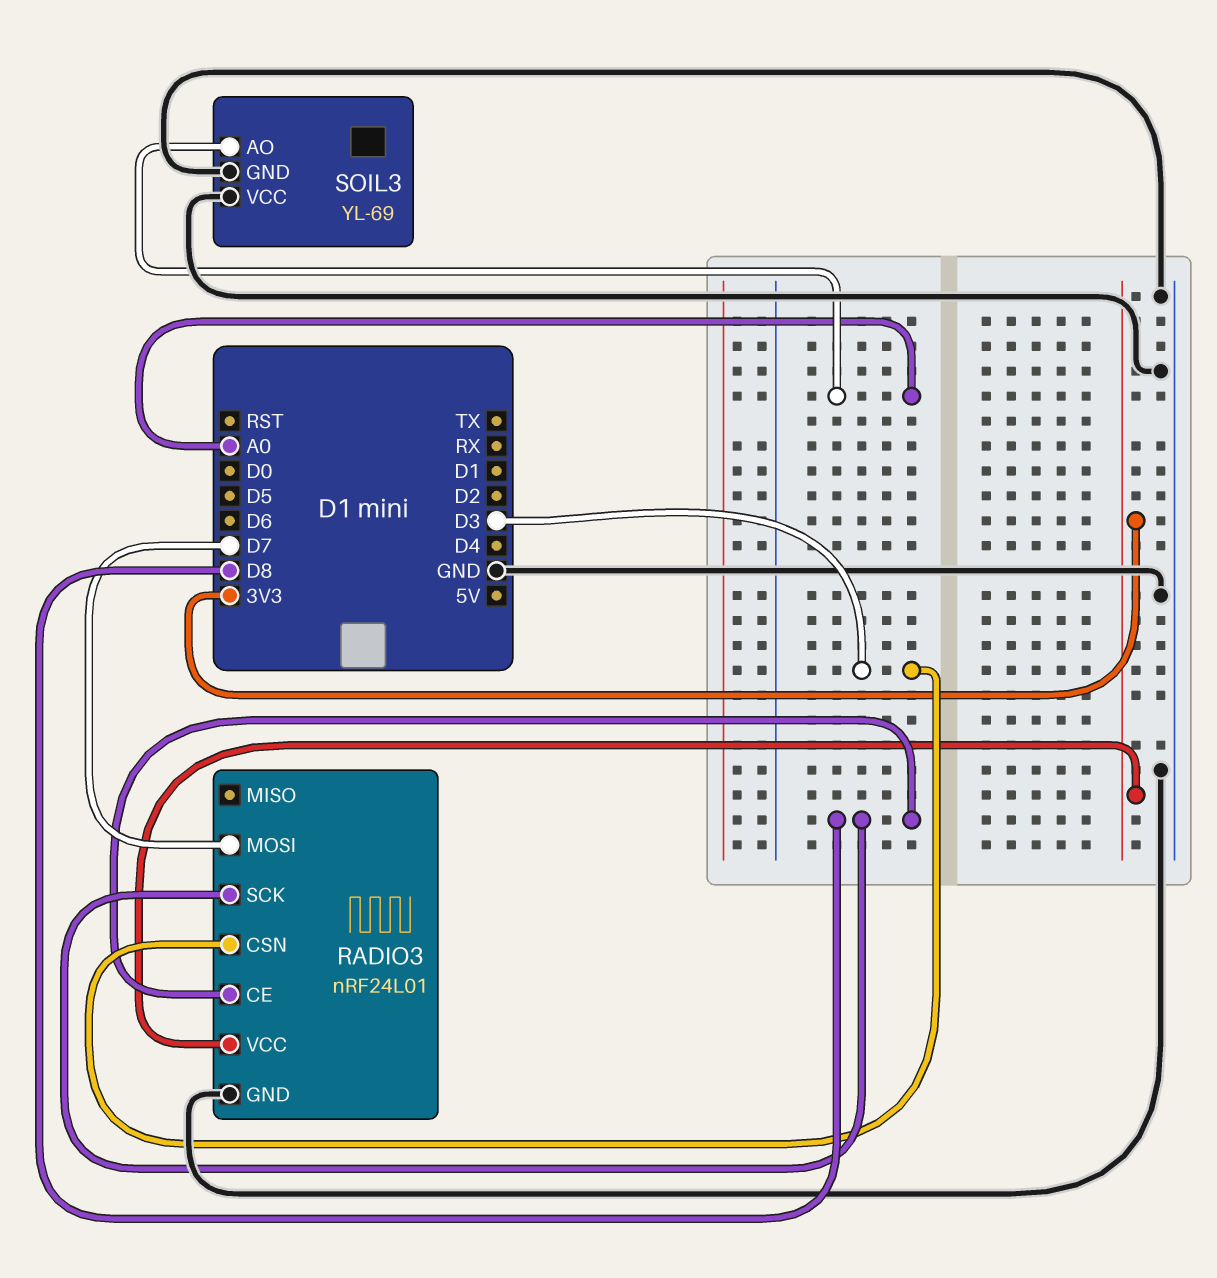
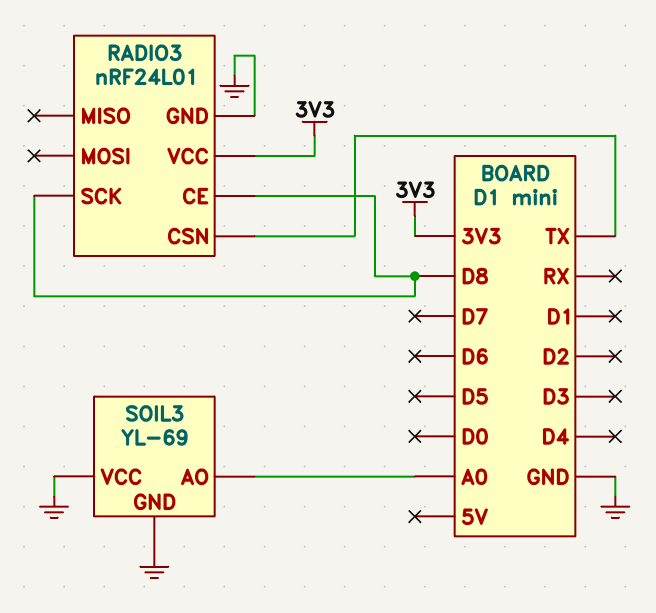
RADIO3 pin CSN: D3 -> TX
RADIO3 pin MOSI: D7 -> none

